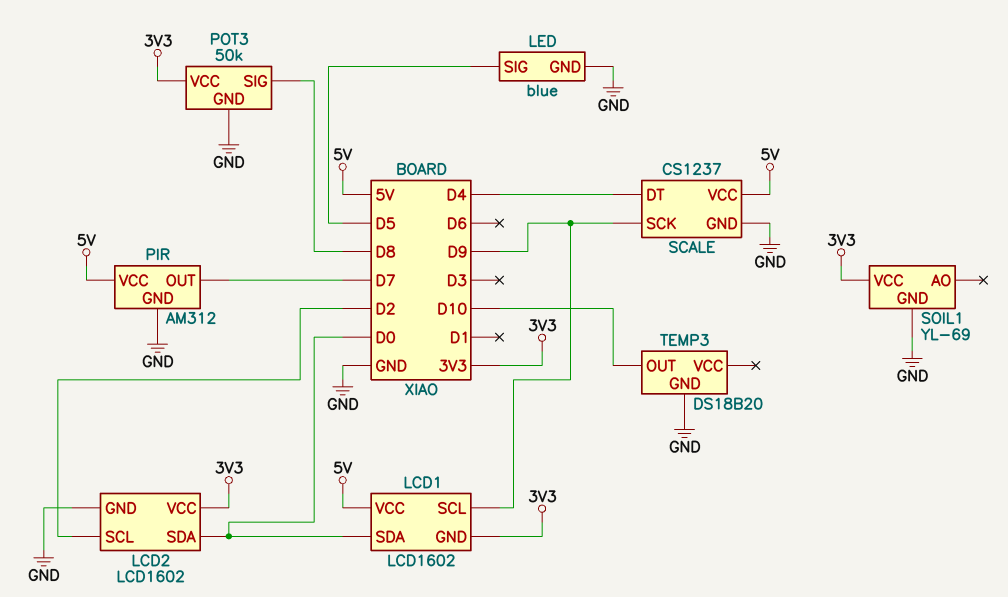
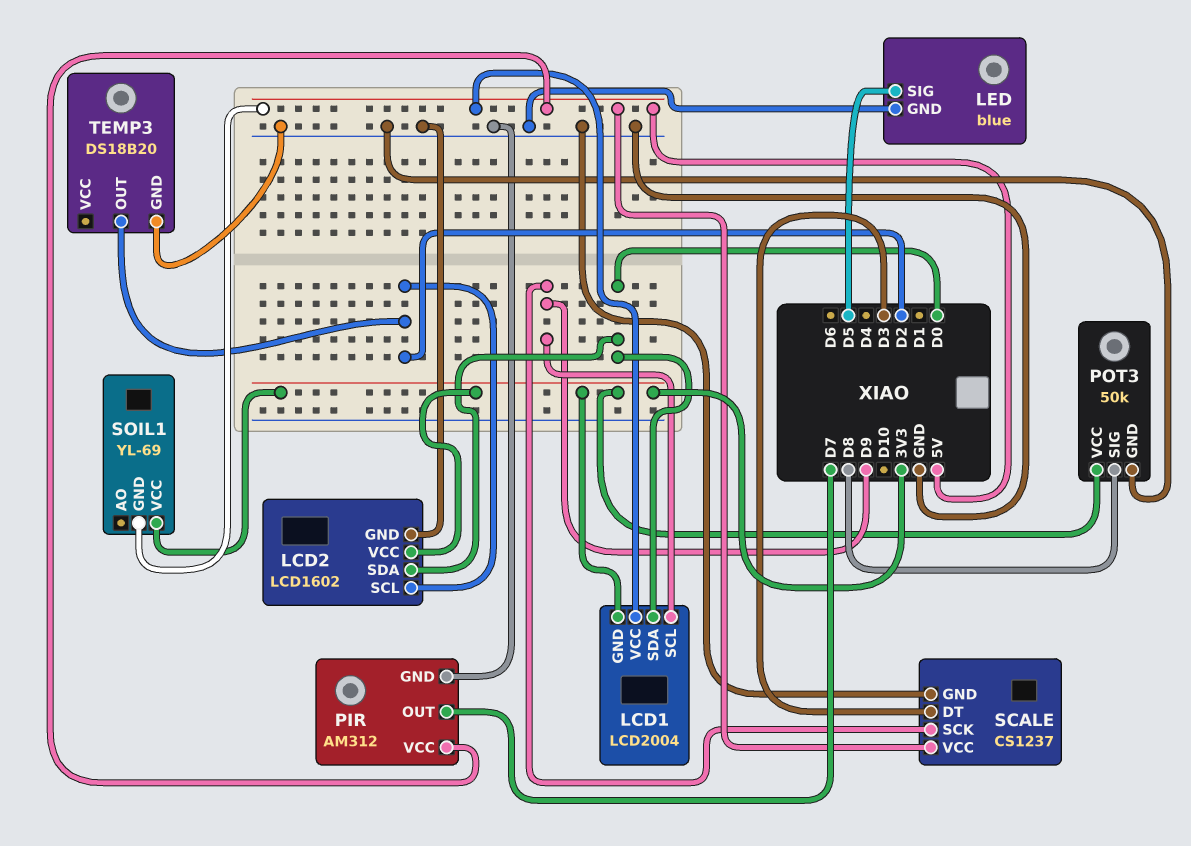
LCD1: LCD1602 -> LCD2004
SCALE pin DT: D4 -> D3
SOIL1 pin GND: GND -> 5V
TEMP3 pin OUT: D10 -> D2

